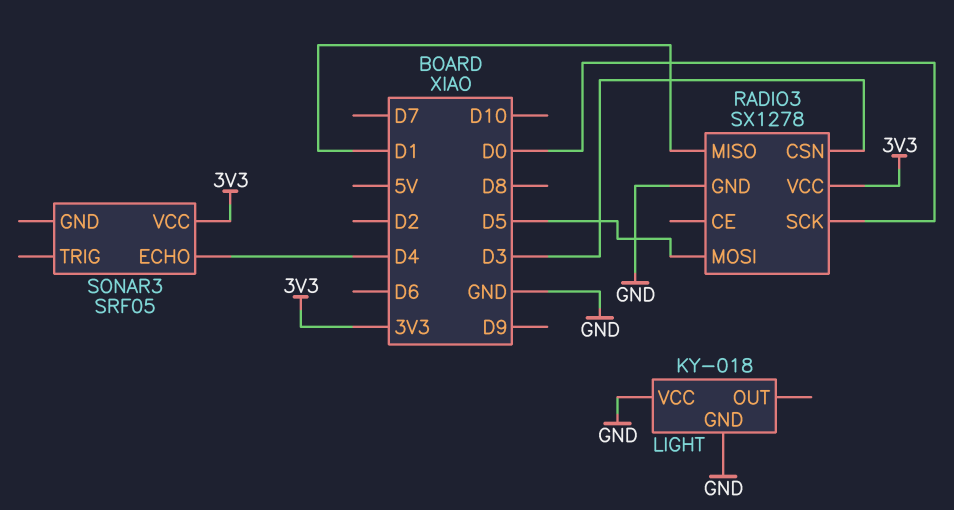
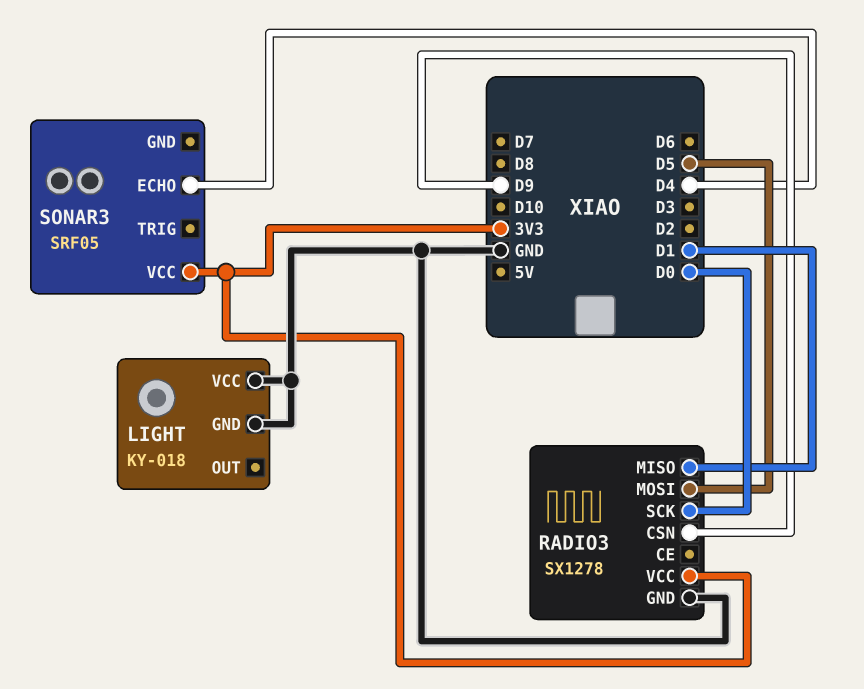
RADIO3 pin CSN: D3 -> D9

